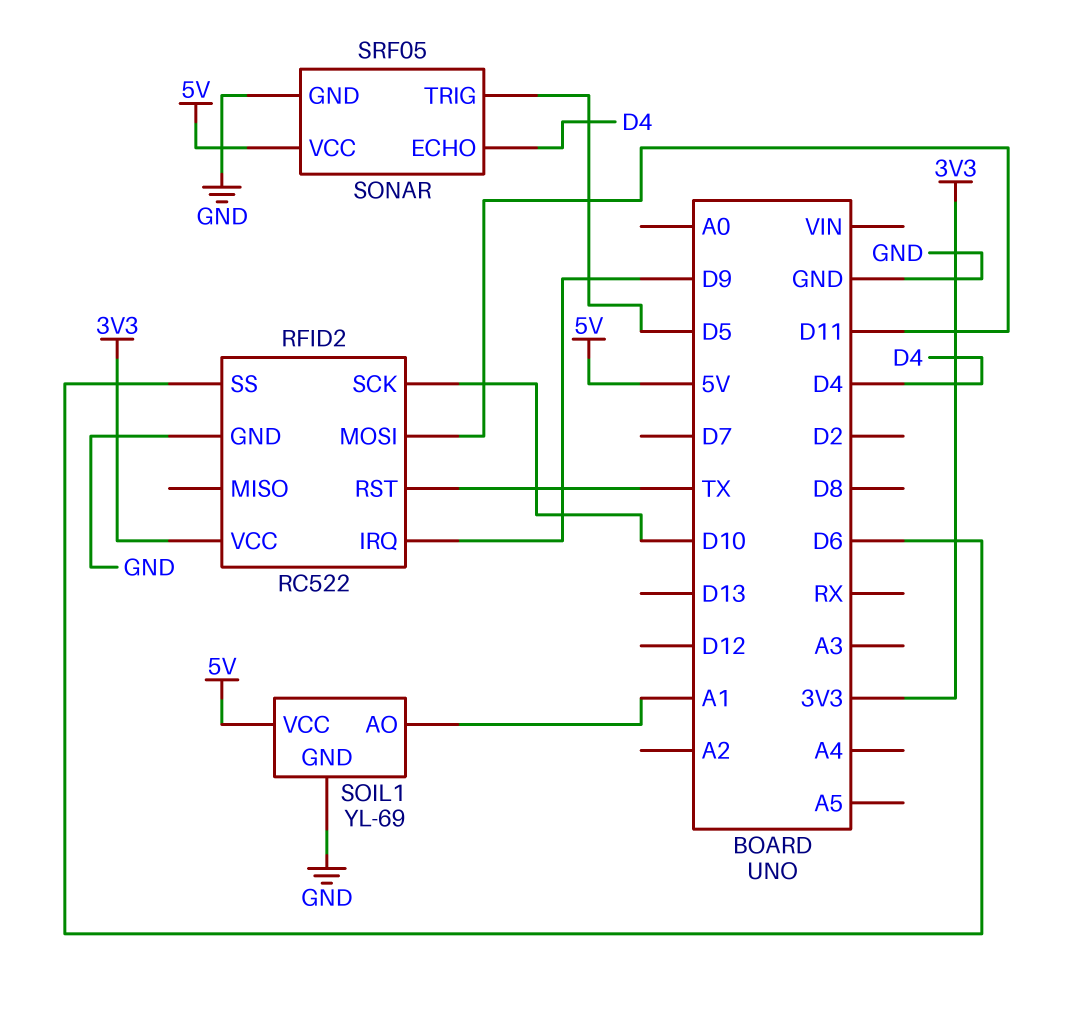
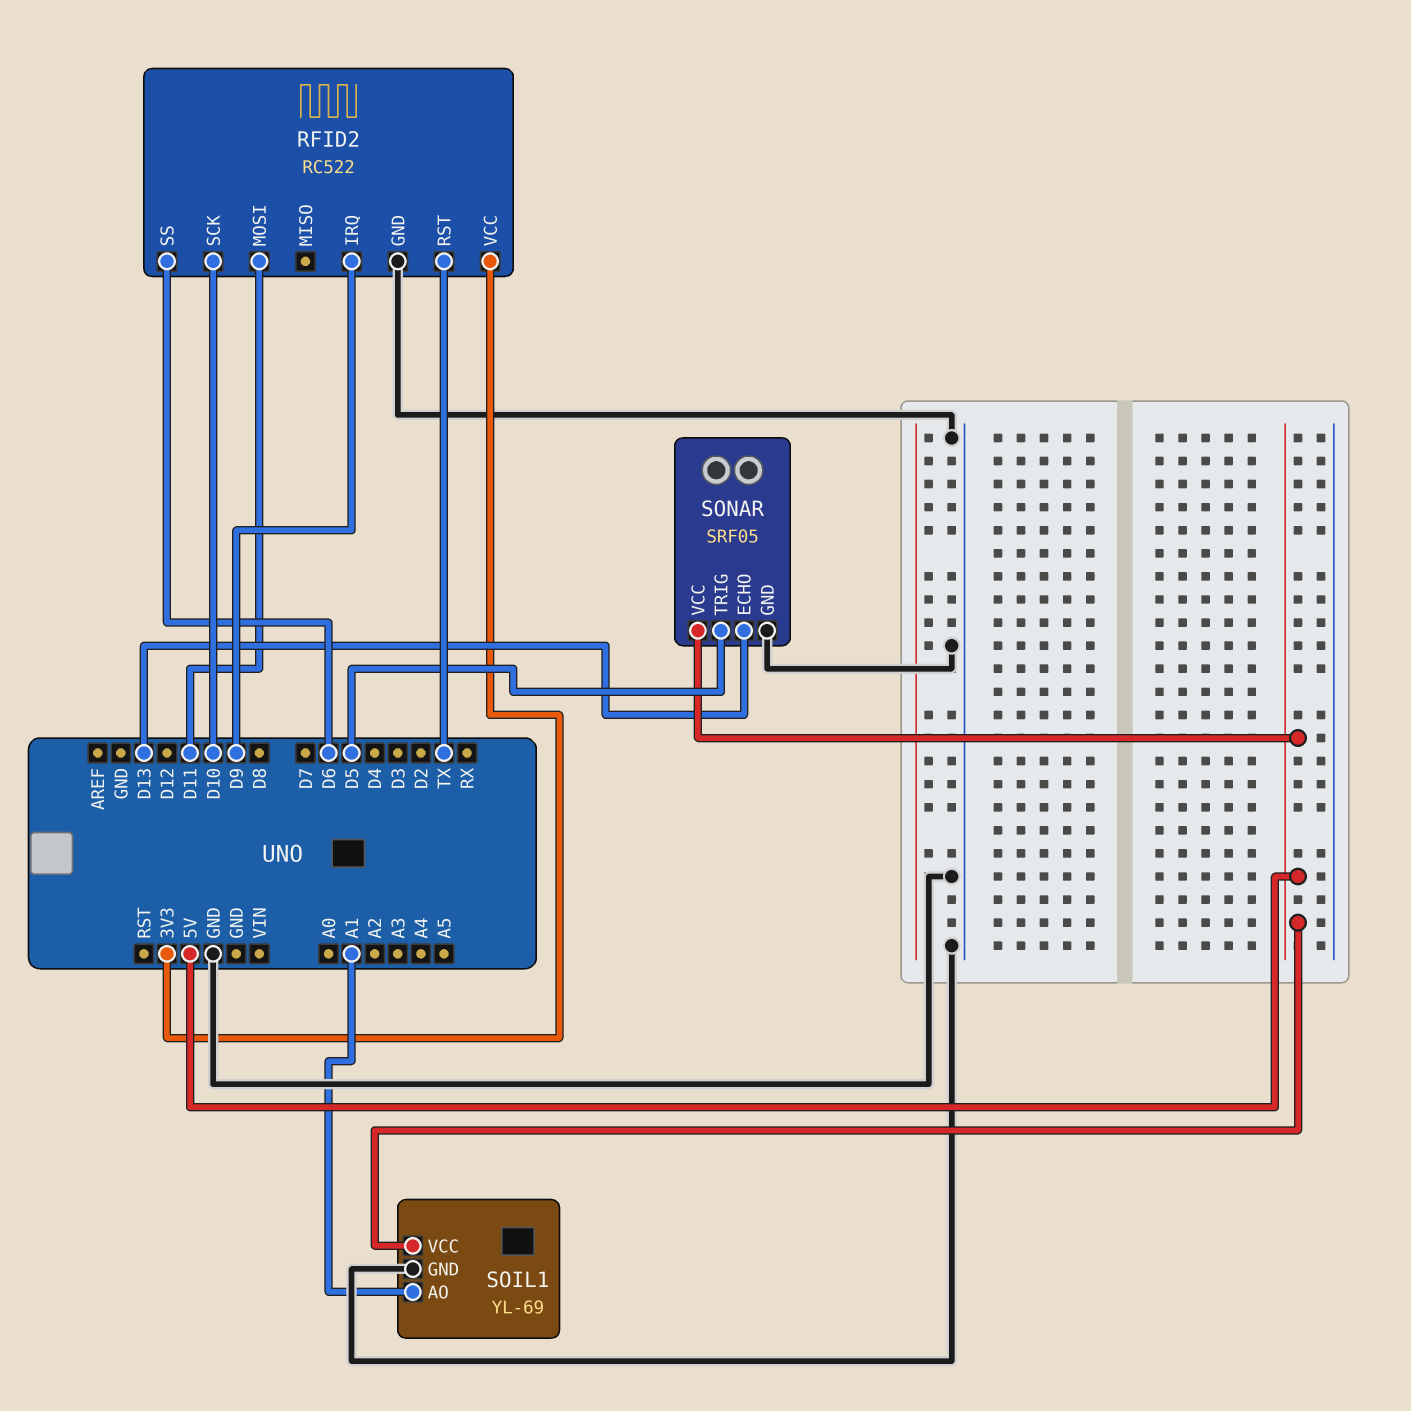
SONAR pin ECHO: D4 -> D13

